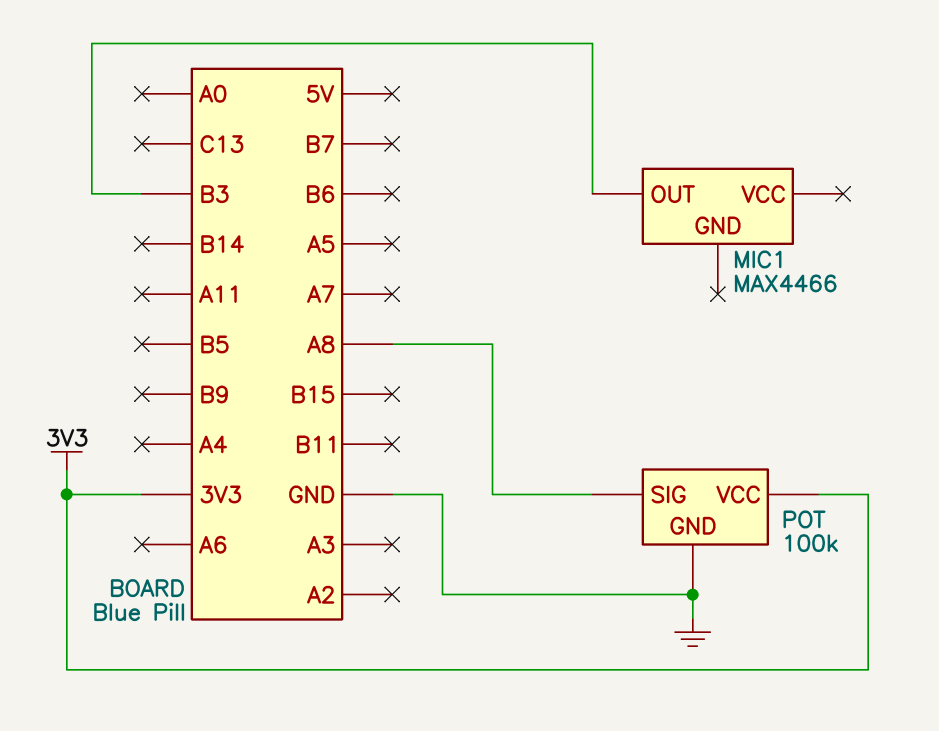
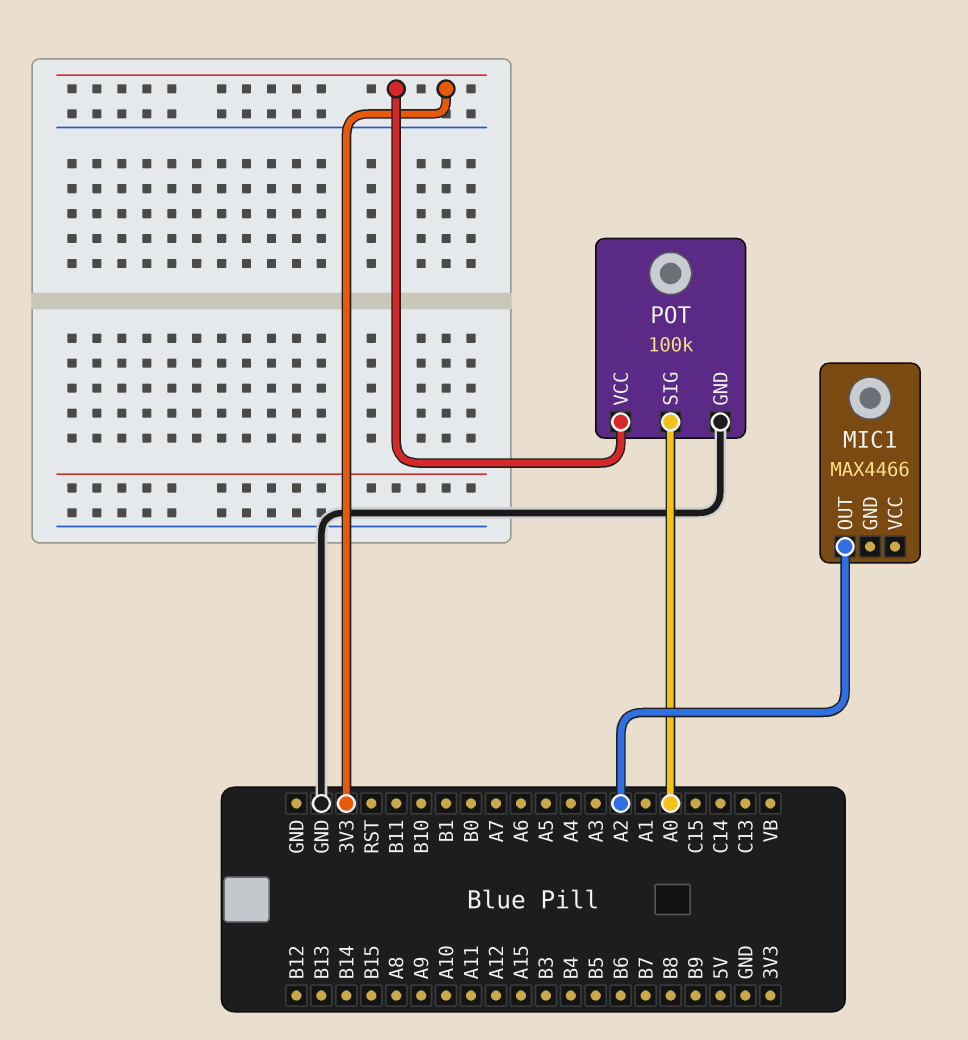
MIC1 pin OUT: B3 -> A2
POT pin SIG: A8 -> A0

